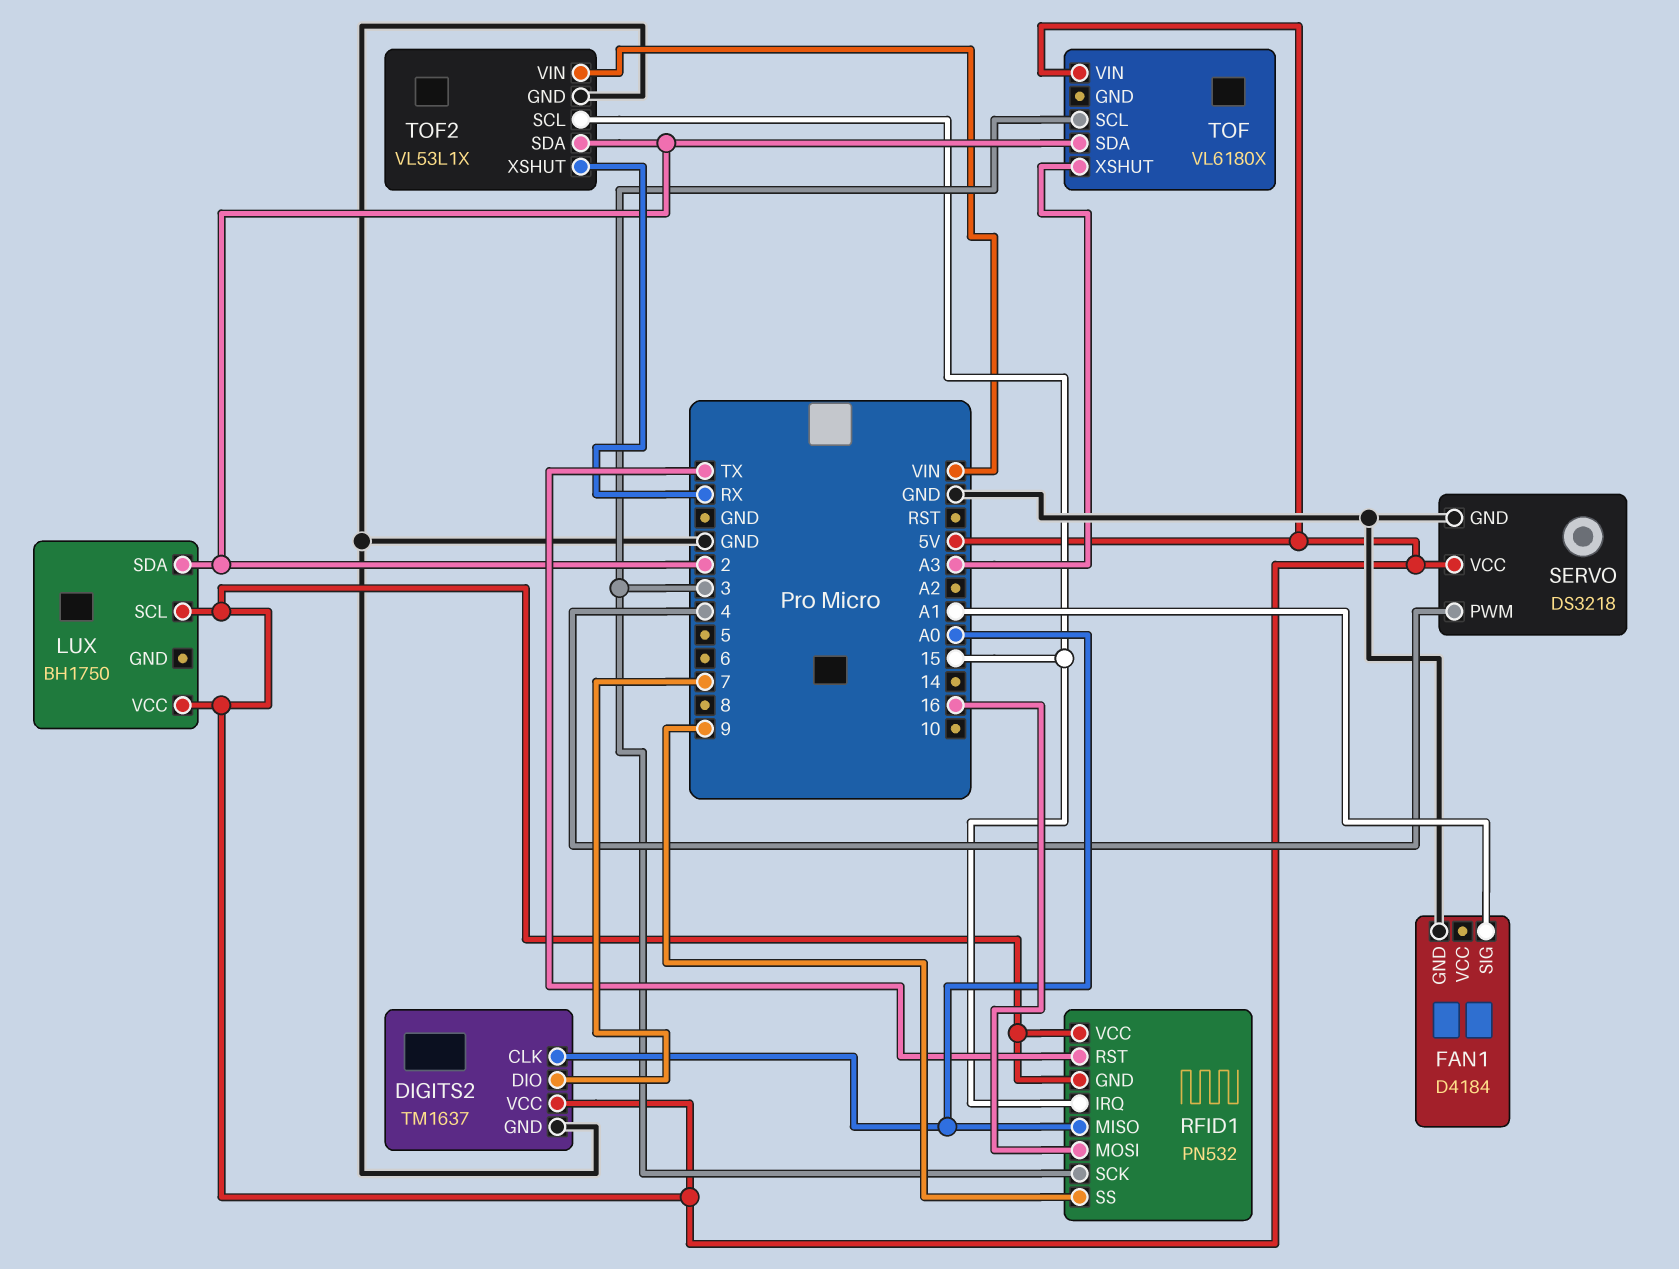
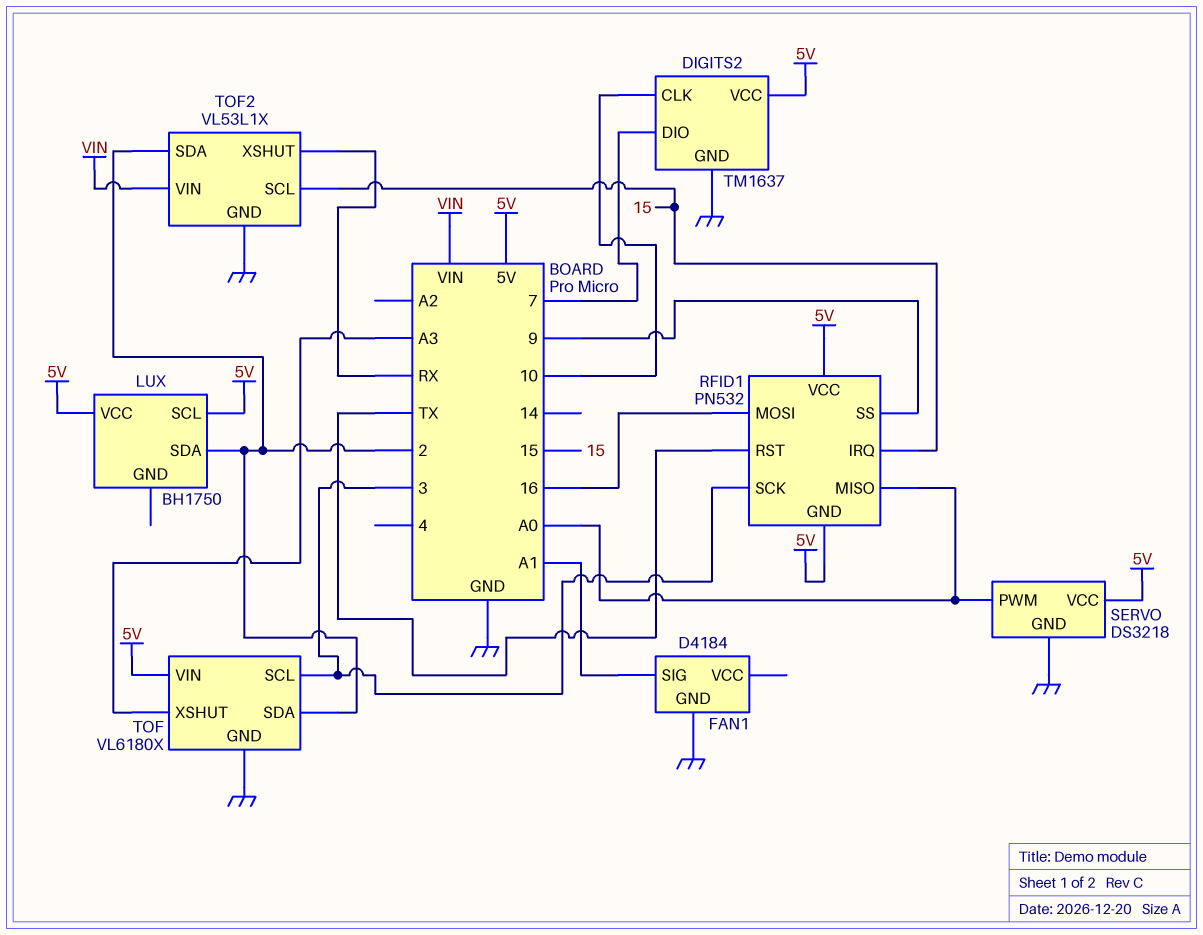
DIGITS2 pin CLK: A0 -> 10
SERVO pin PWM: 4 -> A0
TOF pin GND: none -> GND

